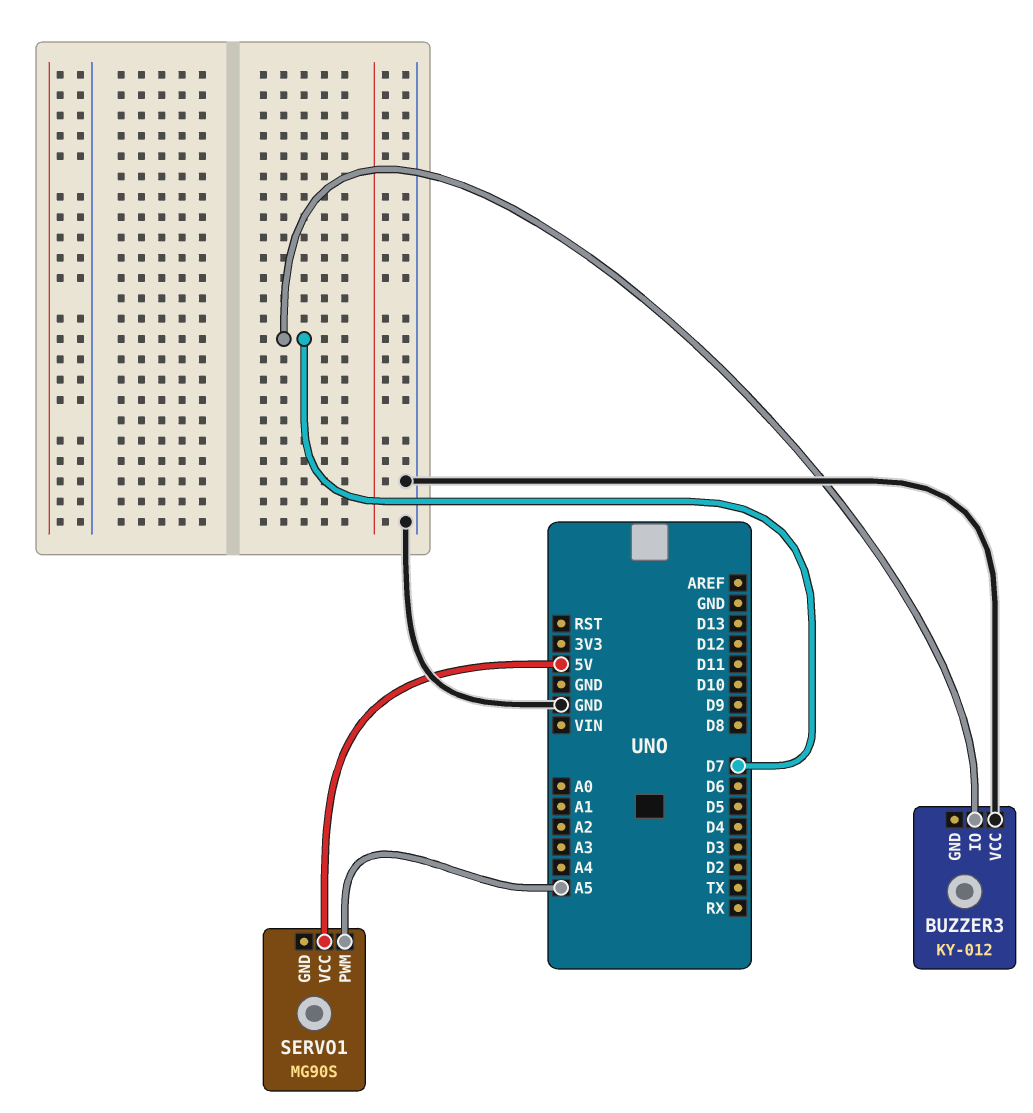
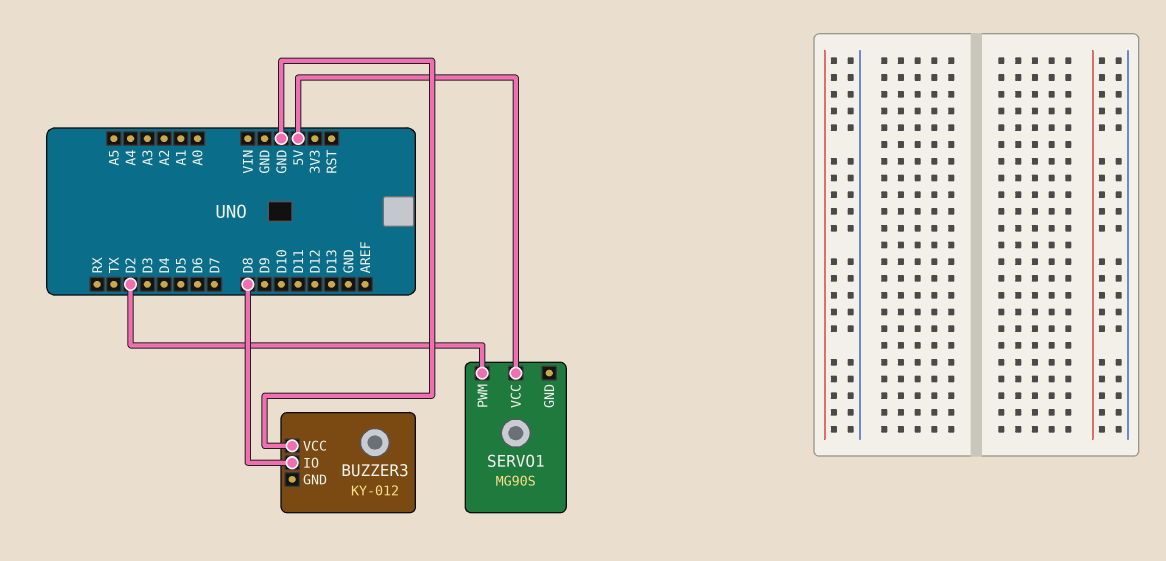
BUZZER3 pin IO: D7 -> D8
SERVO1 pin PWM: A5 -> D2

